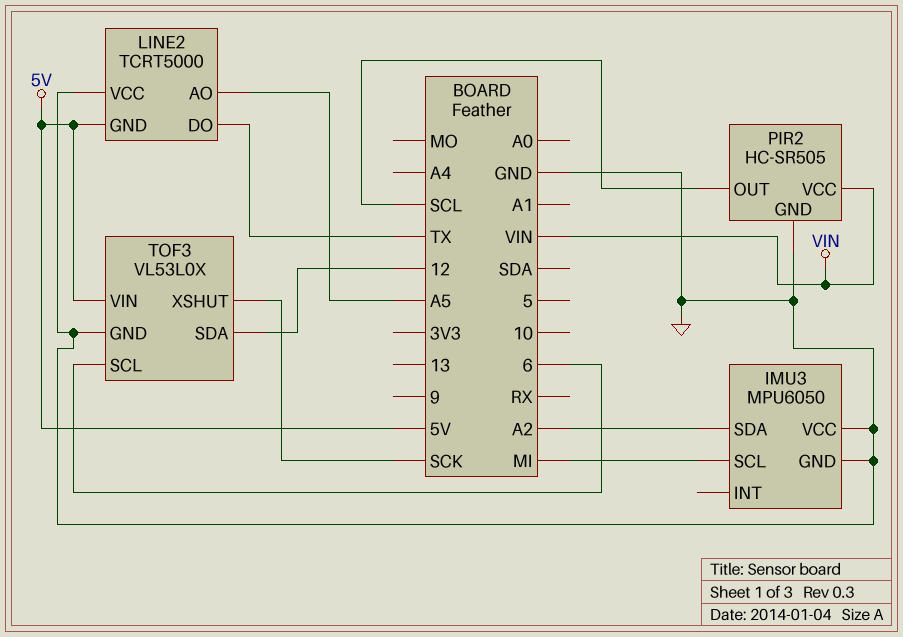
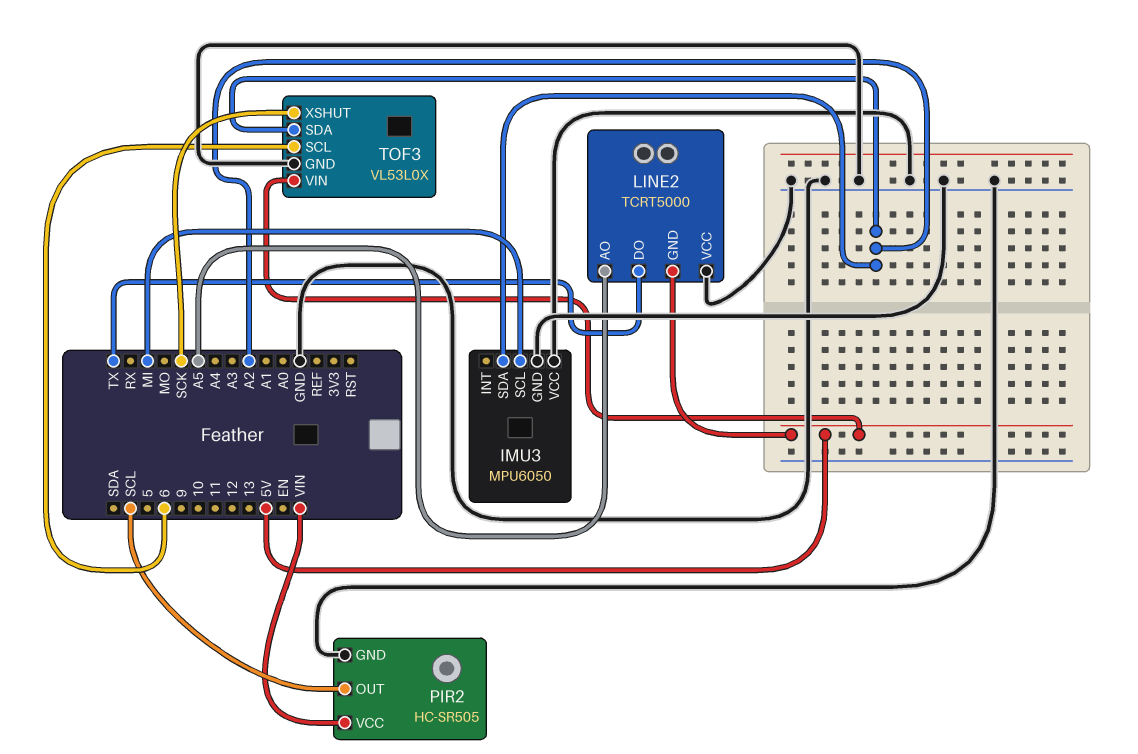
TOF3 pin SDA: 12 -> A2

